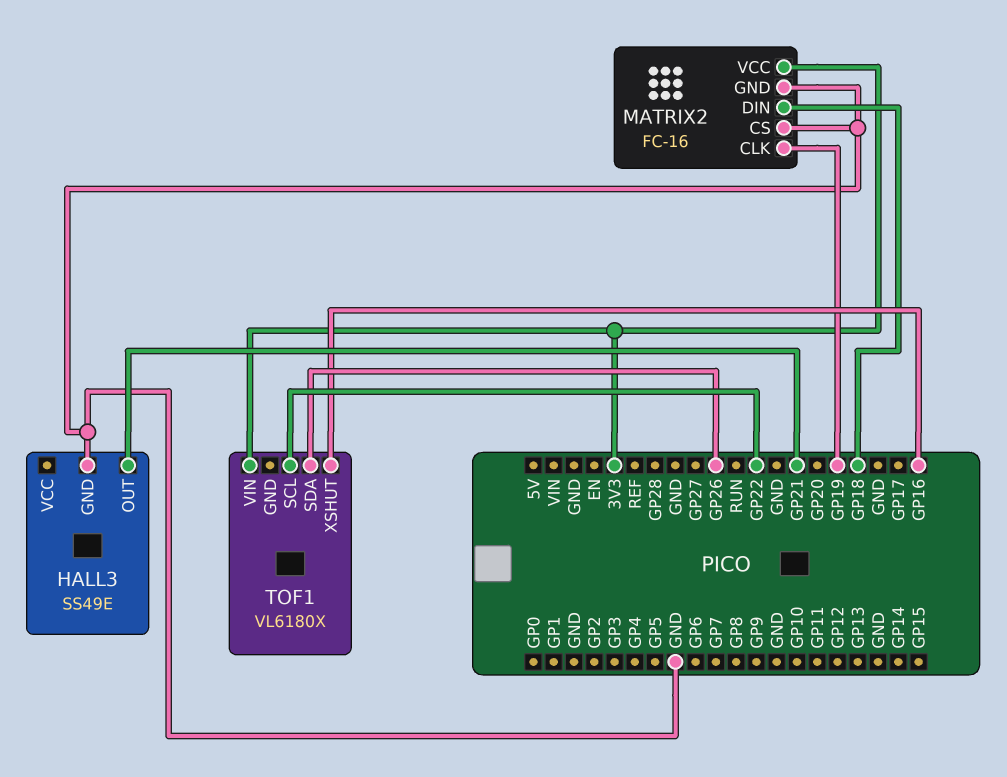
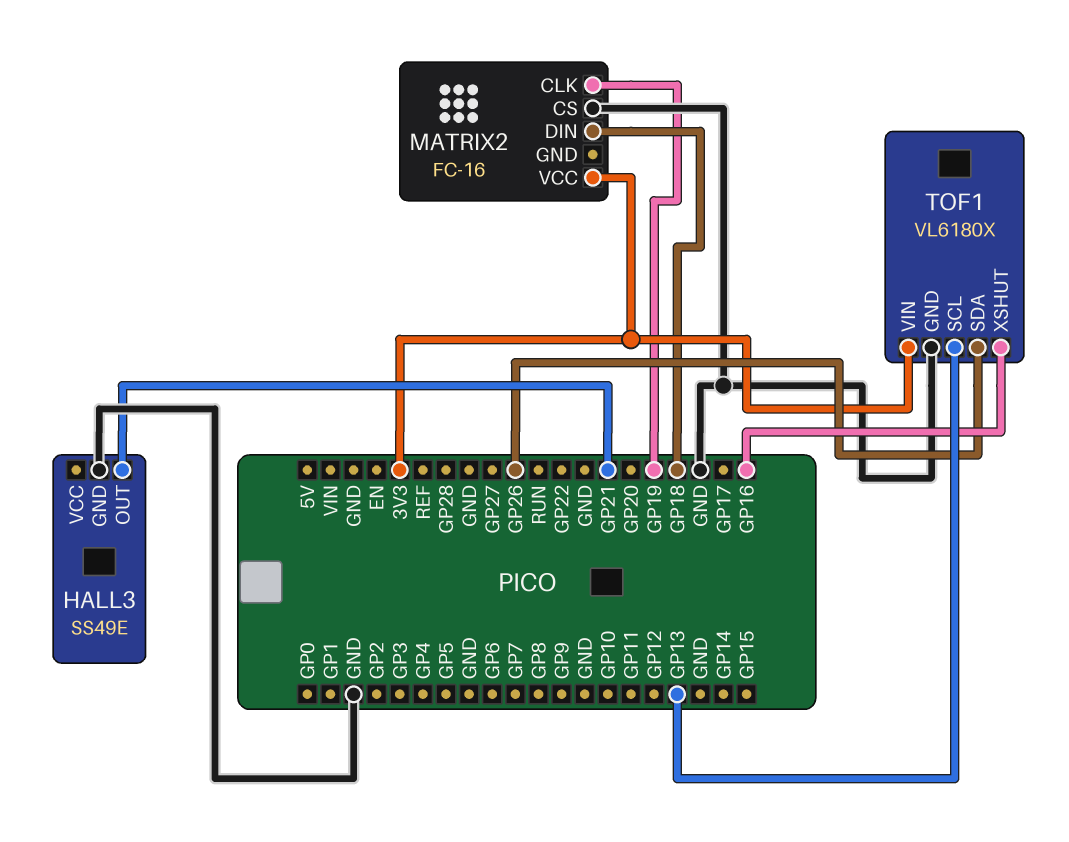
MATRIX2 pin GND: GND -> none
TOF1 pin GND: none -> GND
TOF1 pin SCL: GP22 -> GP13

